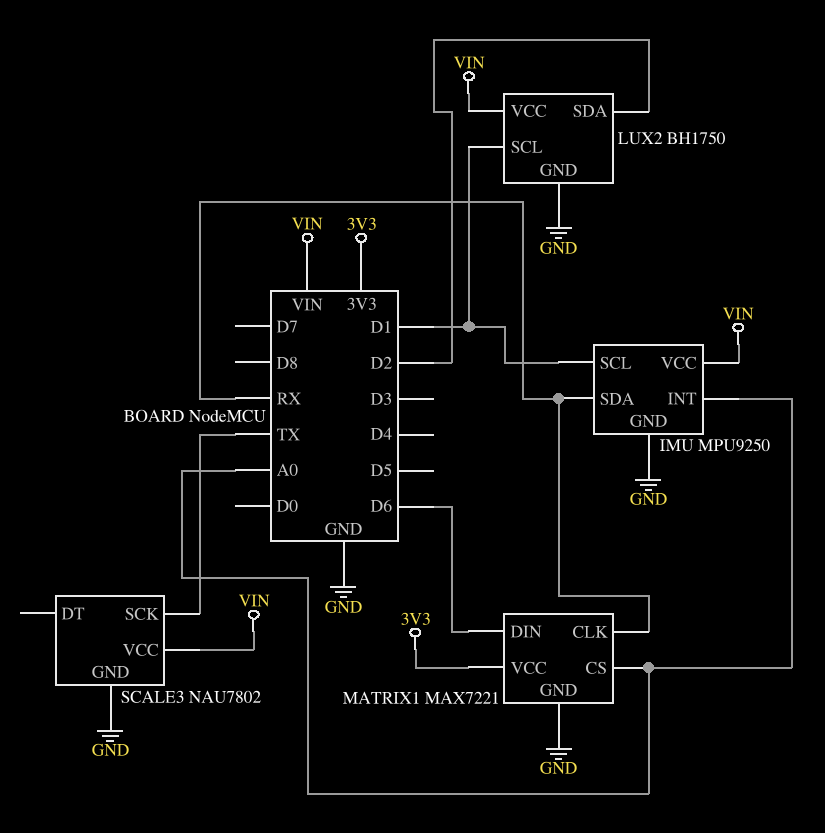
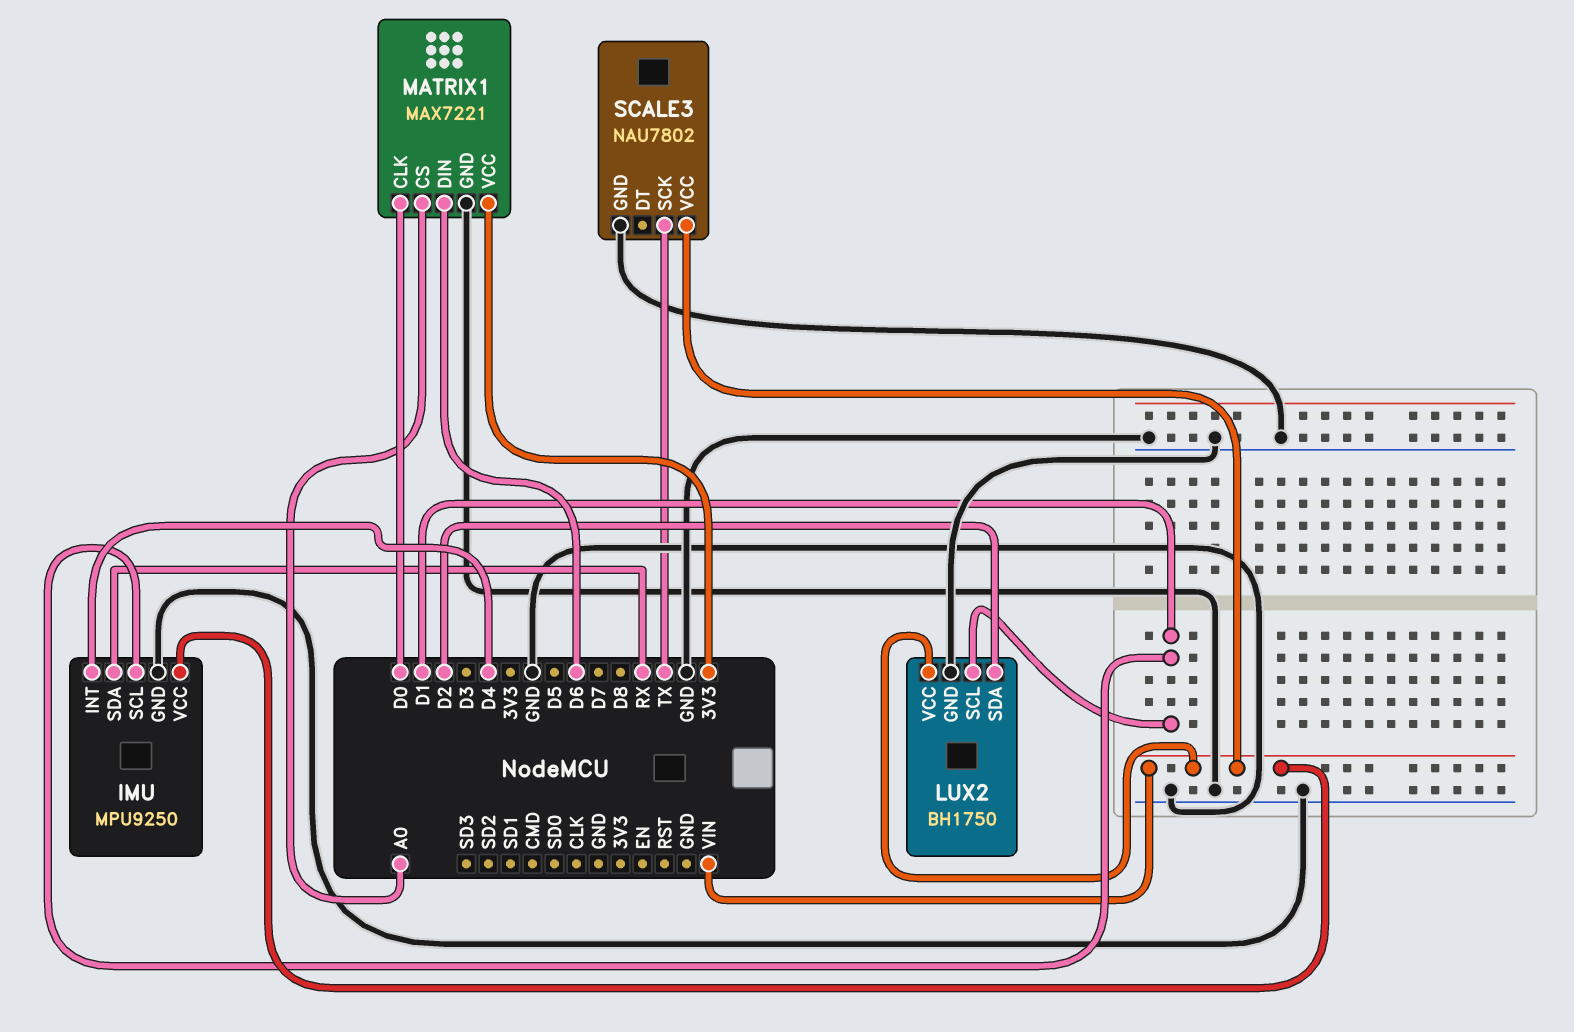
IMU pin INT: A0 -> D4
MATRIX1 pin CLK: RX -> D0

